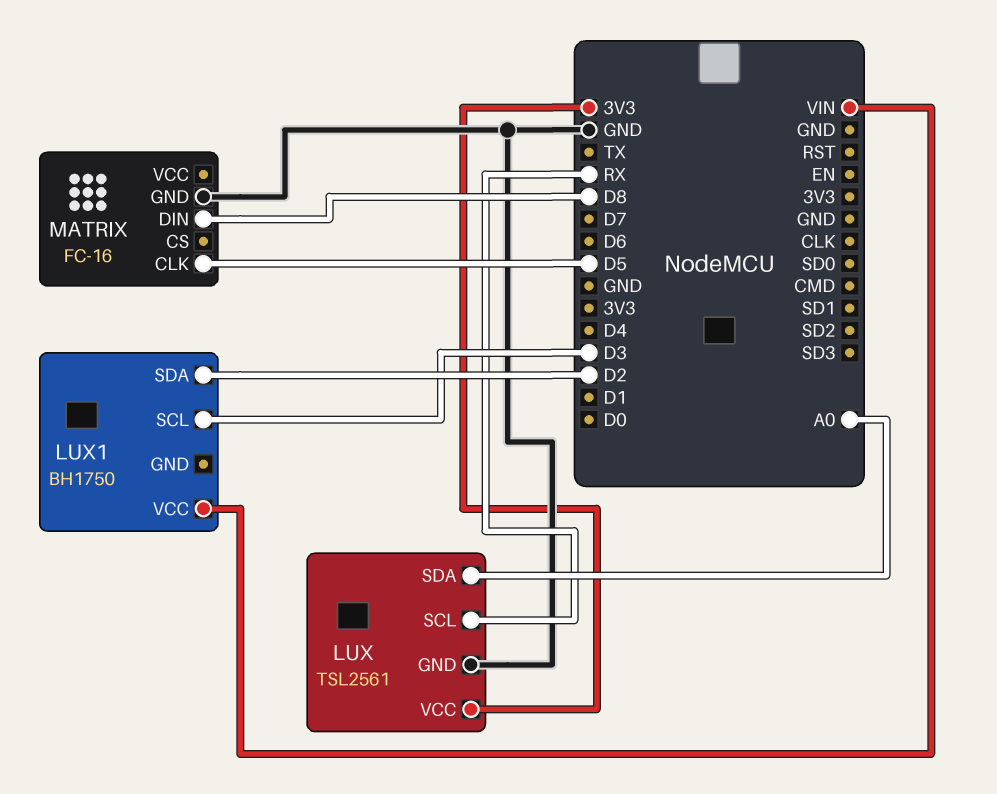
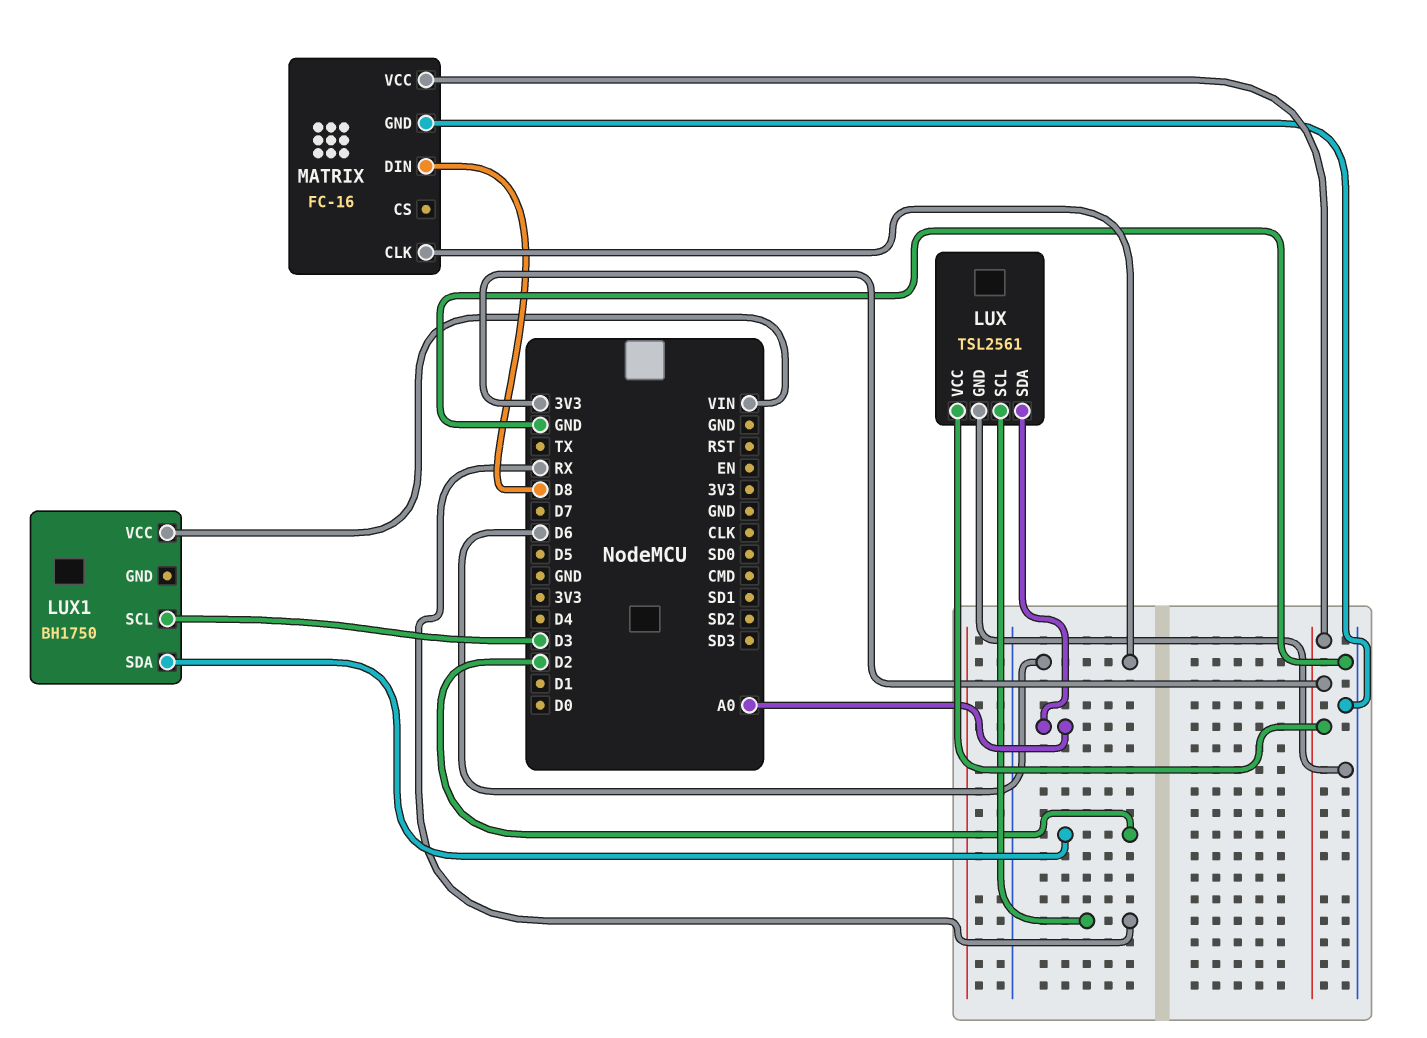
MATRIX pin CLK: D5 -> D6
MATRIX pin VCC: none -> 3V3

